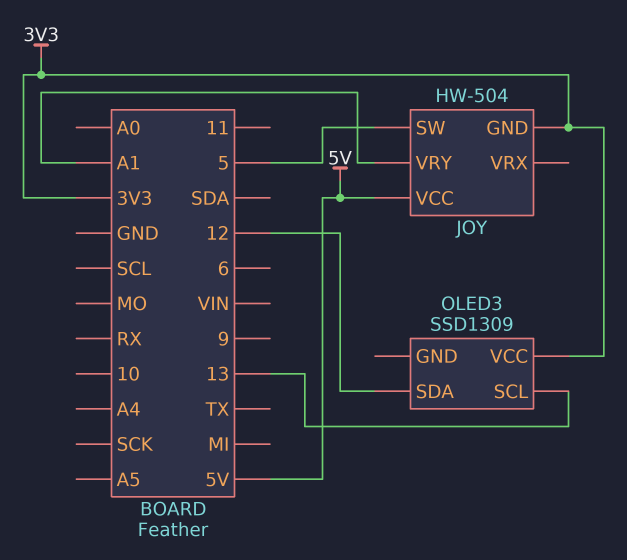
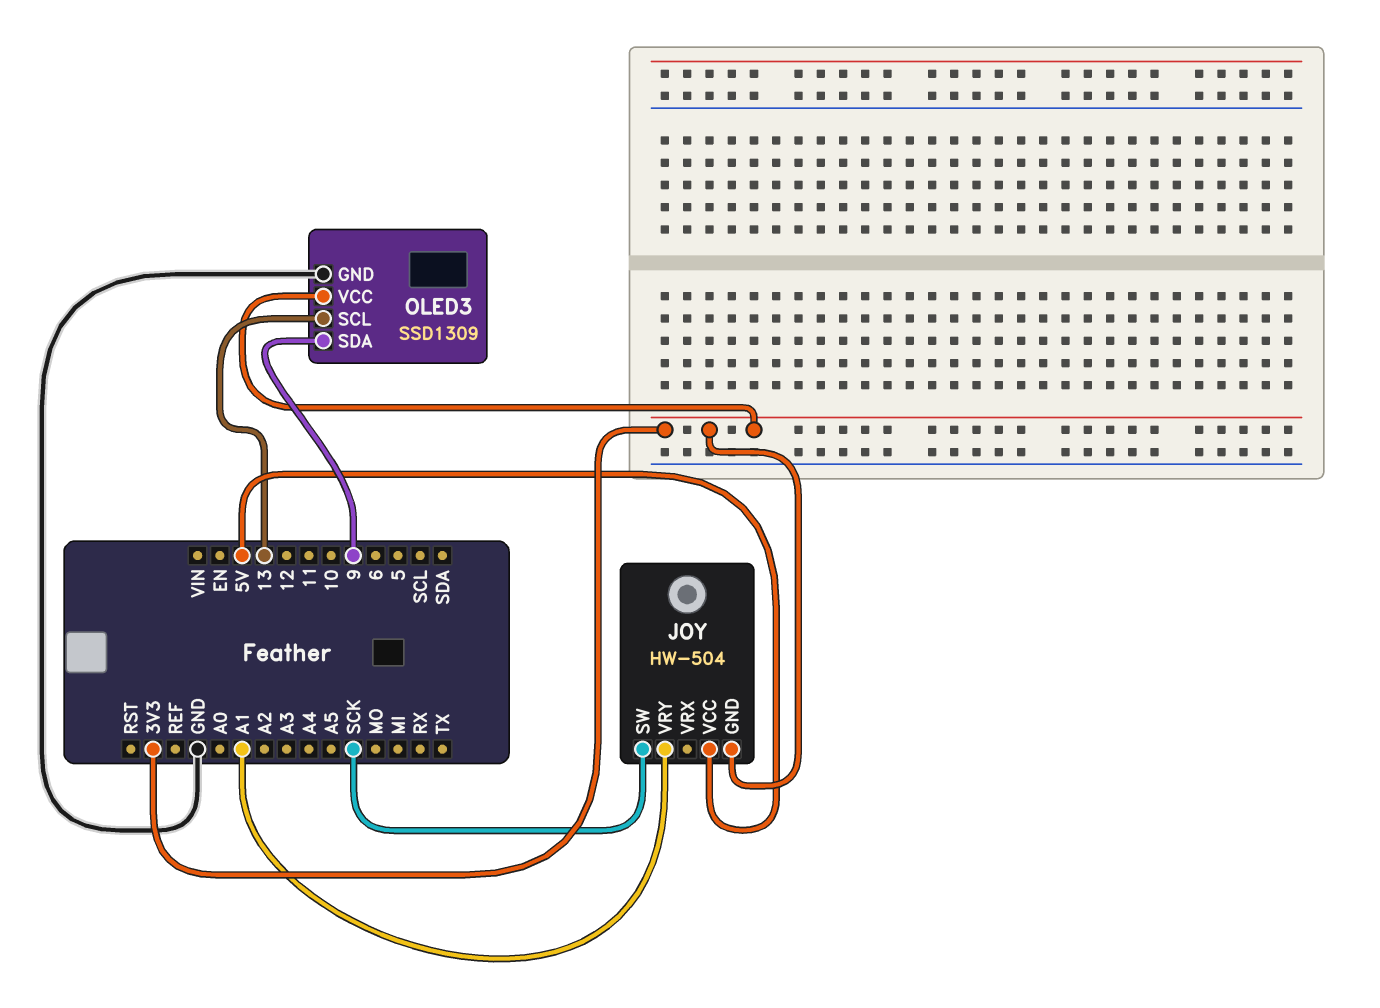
JOY pin SW: 5 -> SCK
OLED3 pin GND: none -> GND
OLED3 pin SDA: 12 -> 9

